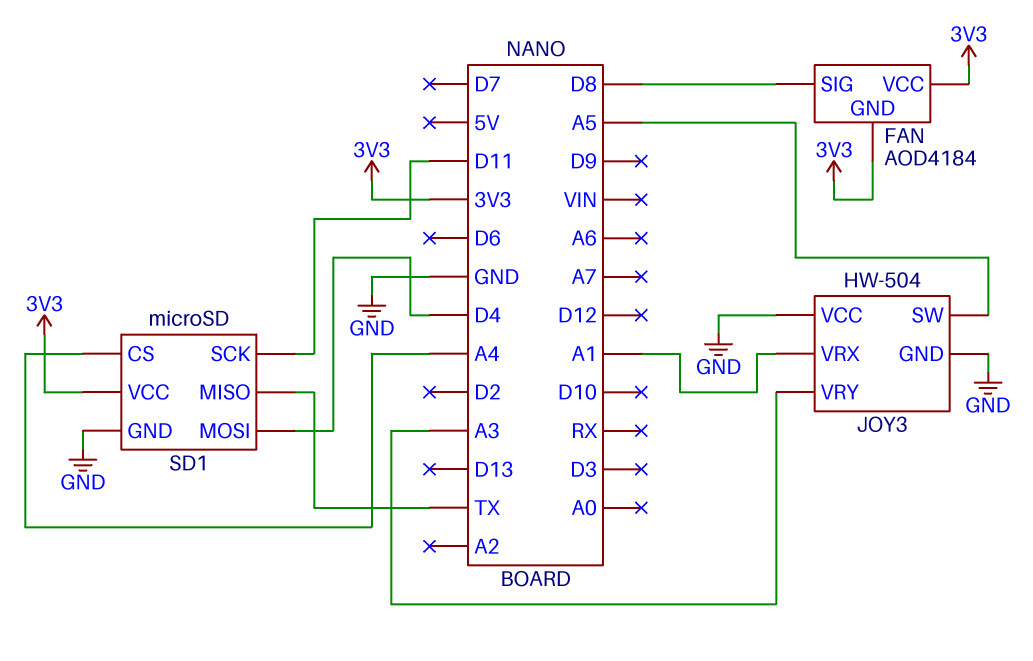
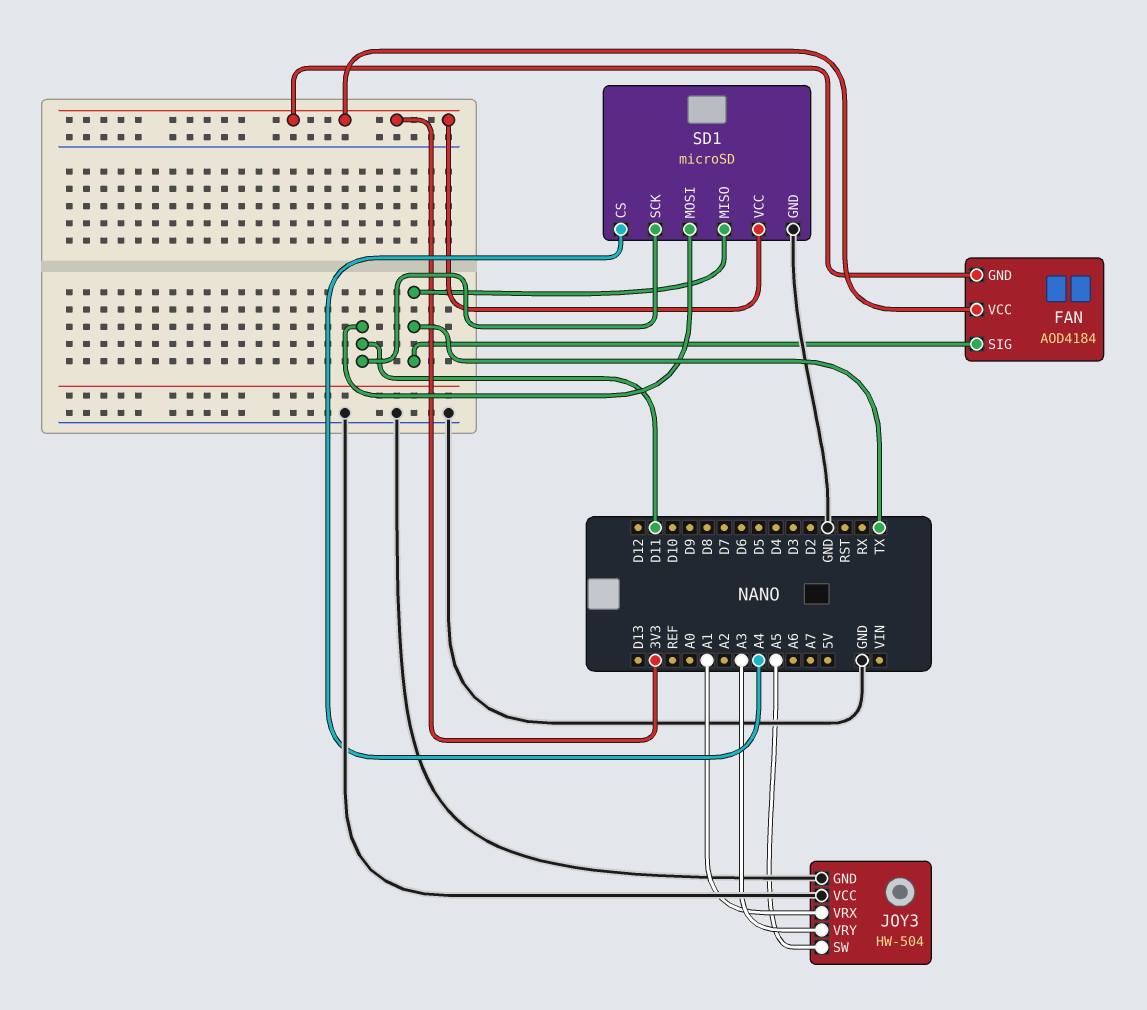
FAN pin SIG: D8 -> TX
SD1 pin MOSI: D4 -> D11

